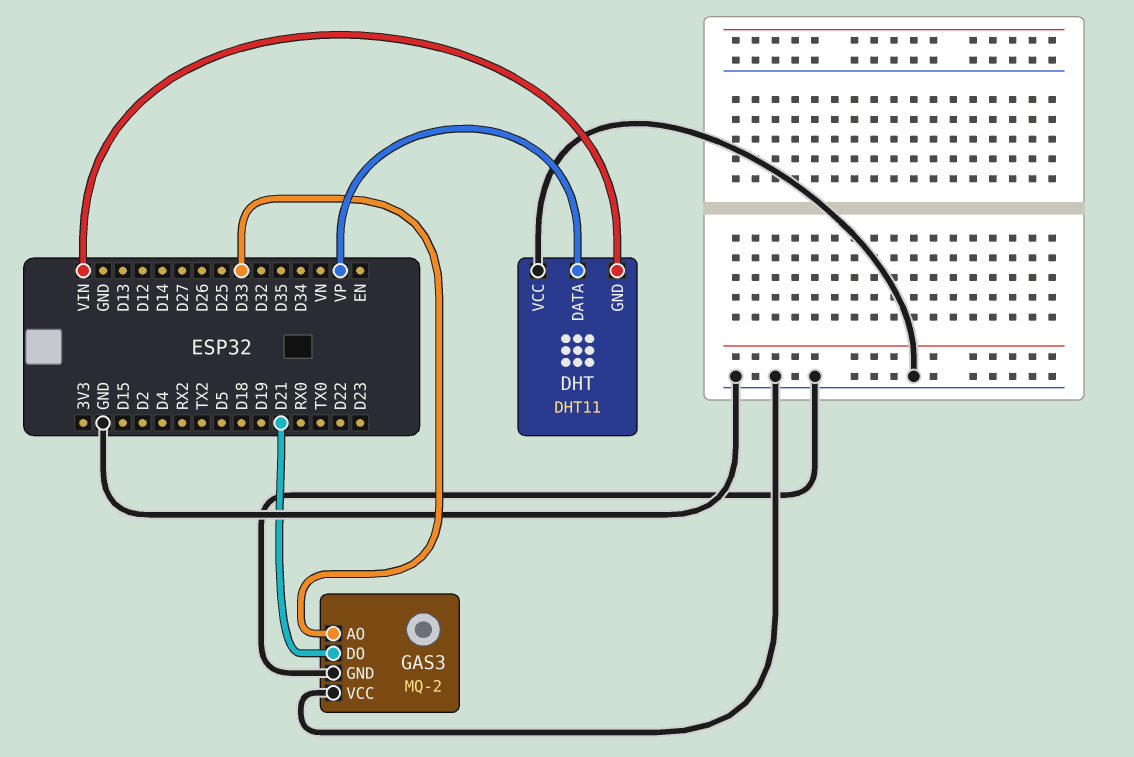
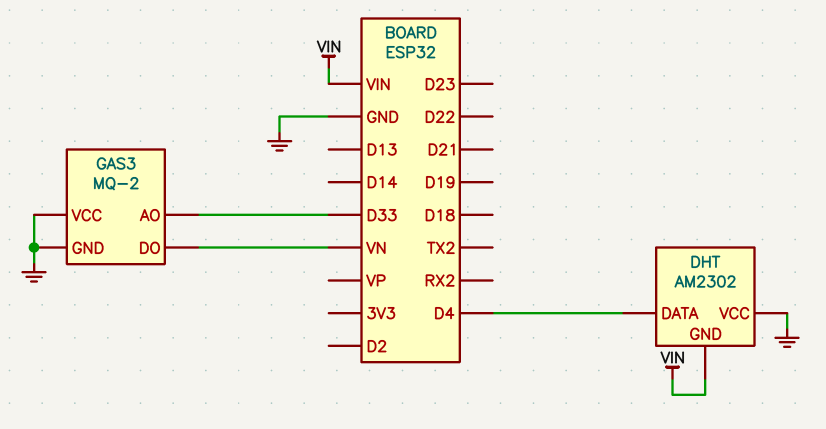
DHT: DHT11 -> AM2302
DHT pin DATA: VP -> D4
GAS3 pin DO: D21 -> VN

